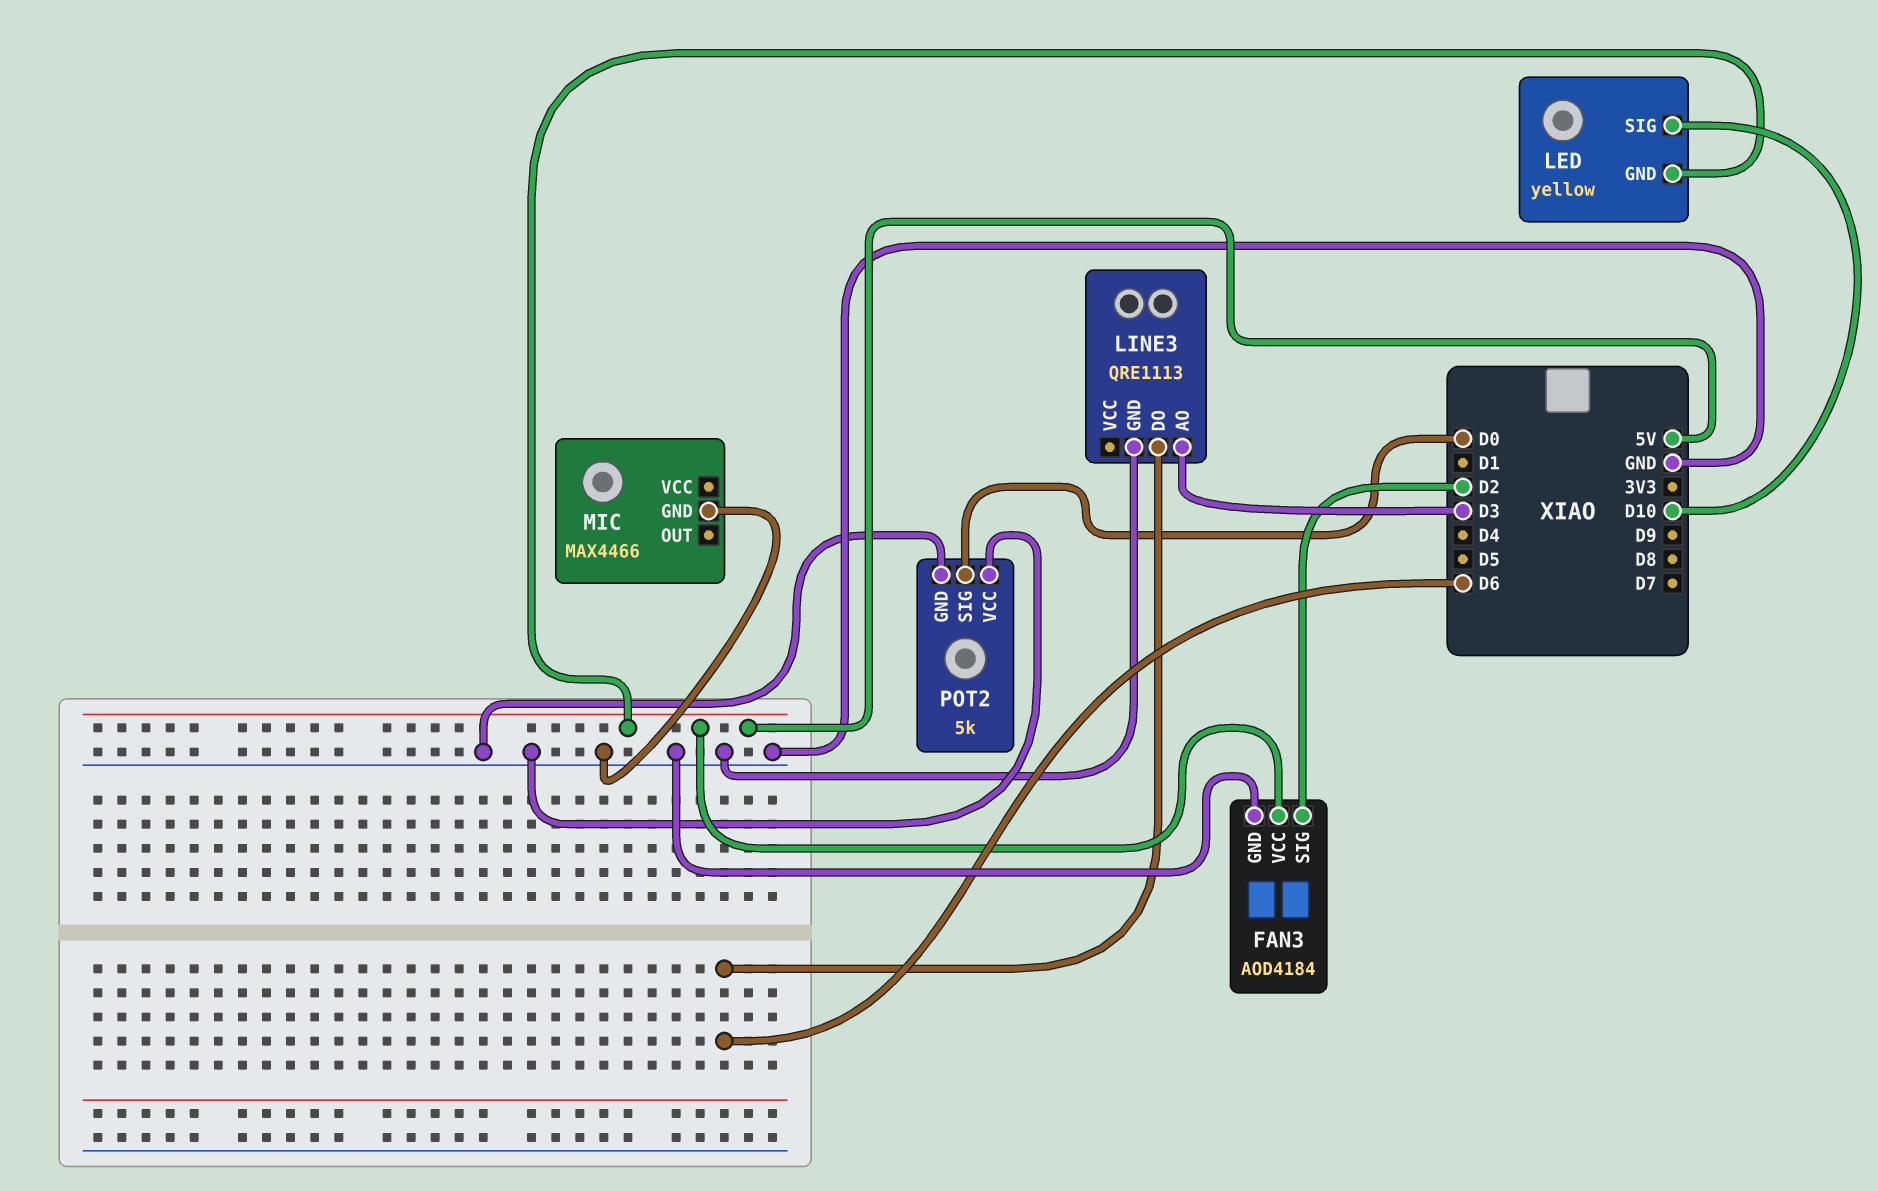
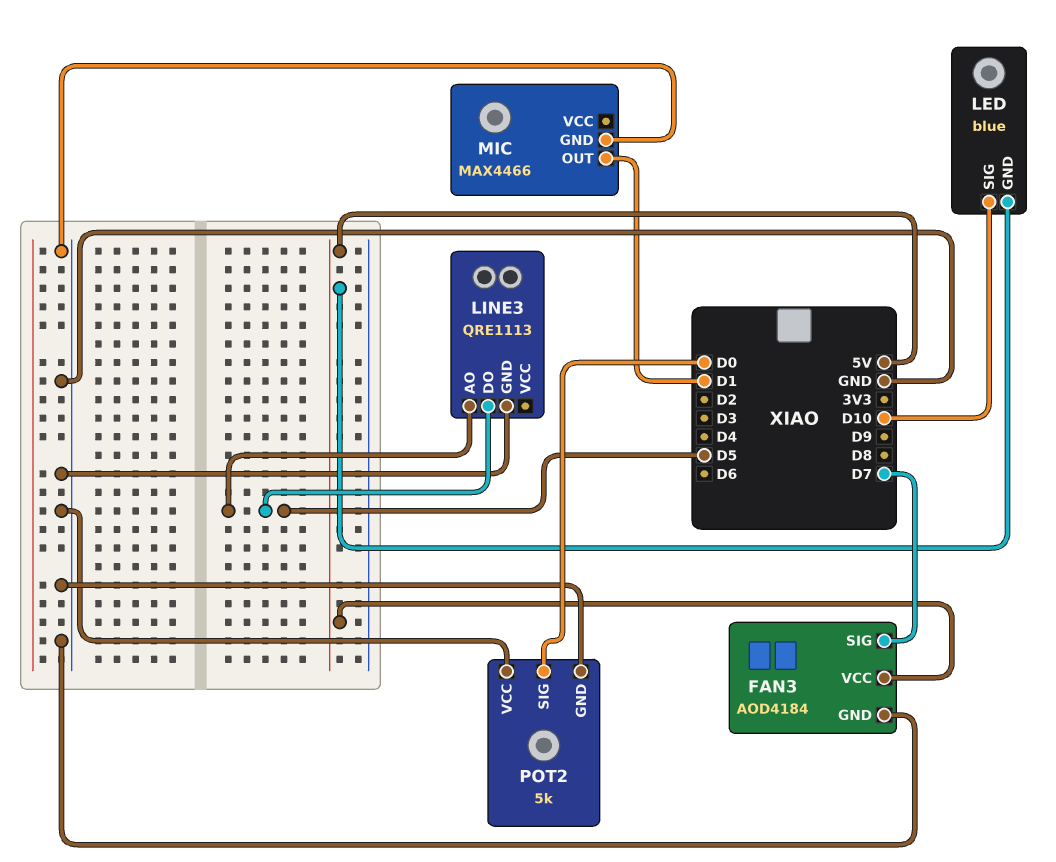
FAN3 pin SIG: D2 -> D7
LED: yellow -> blue
LINE3 pin AO: D3 -> D5
LINE3 pin DO: D6 -> D5
MIC pin OUT: none -> D1

